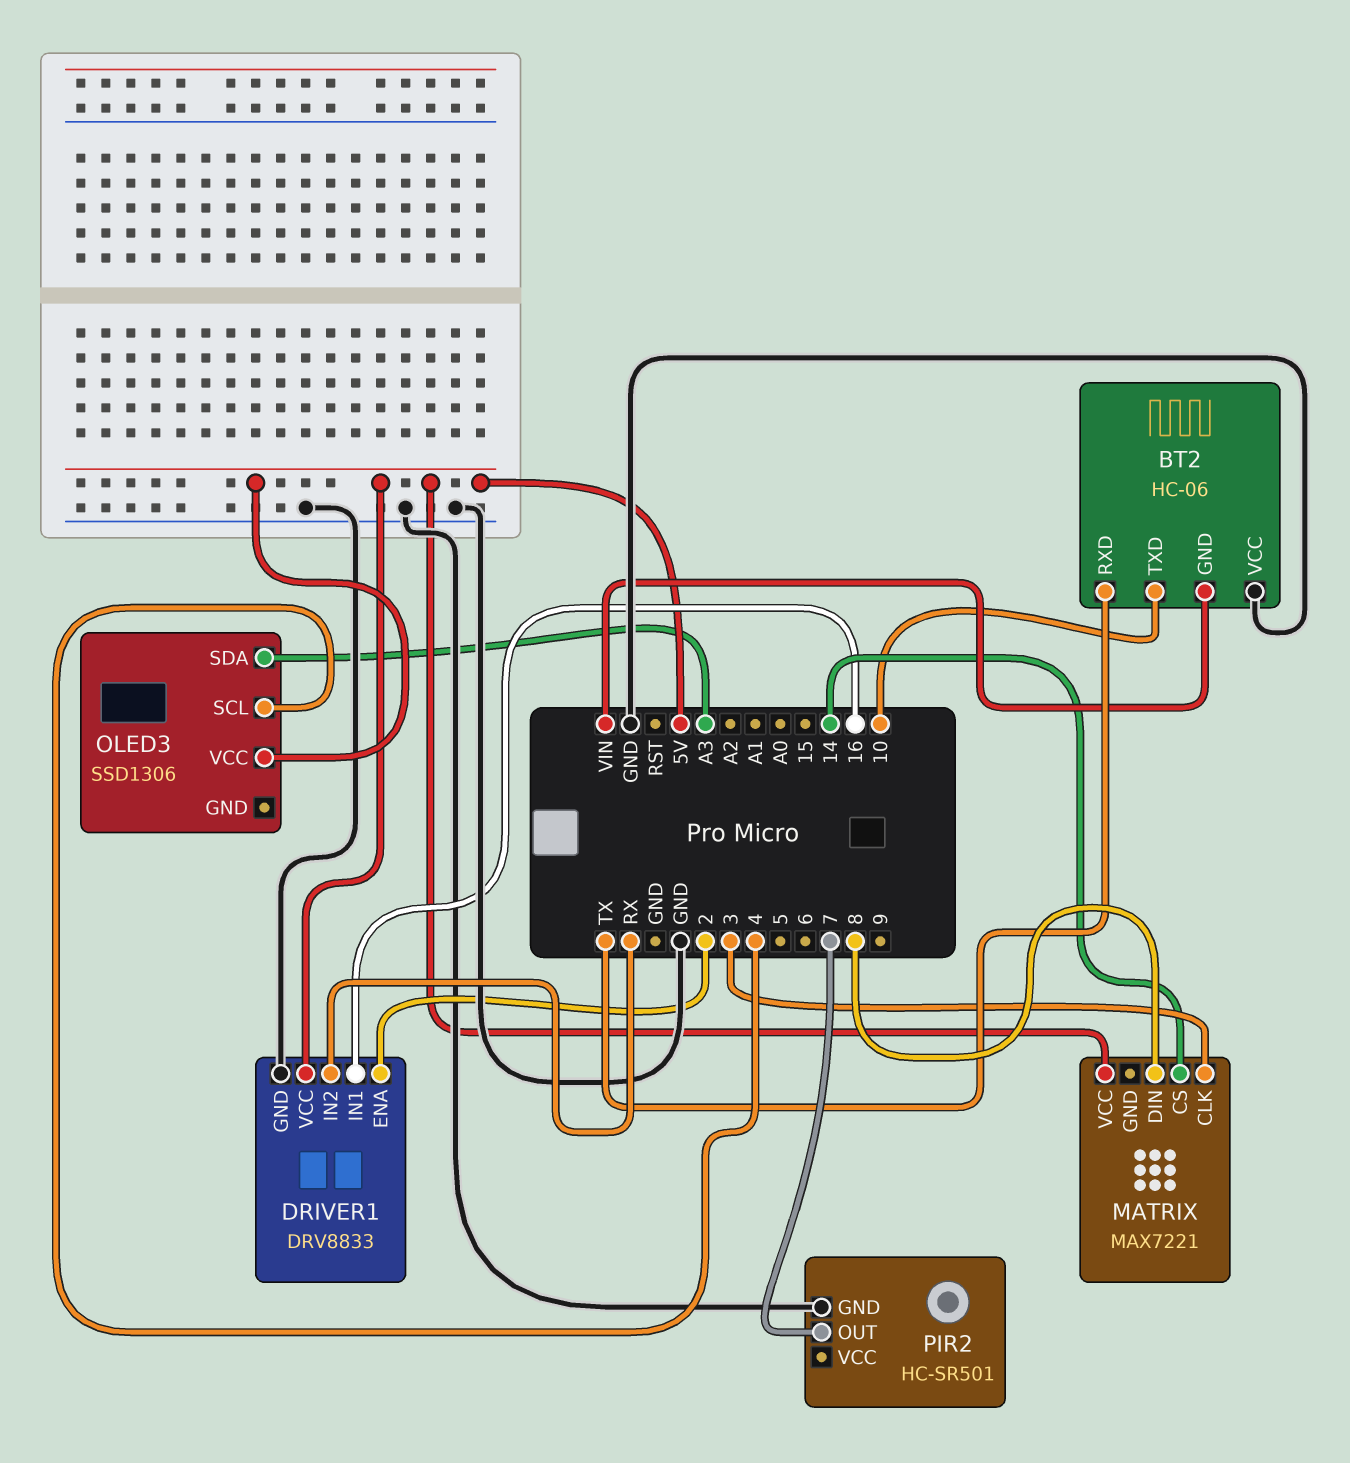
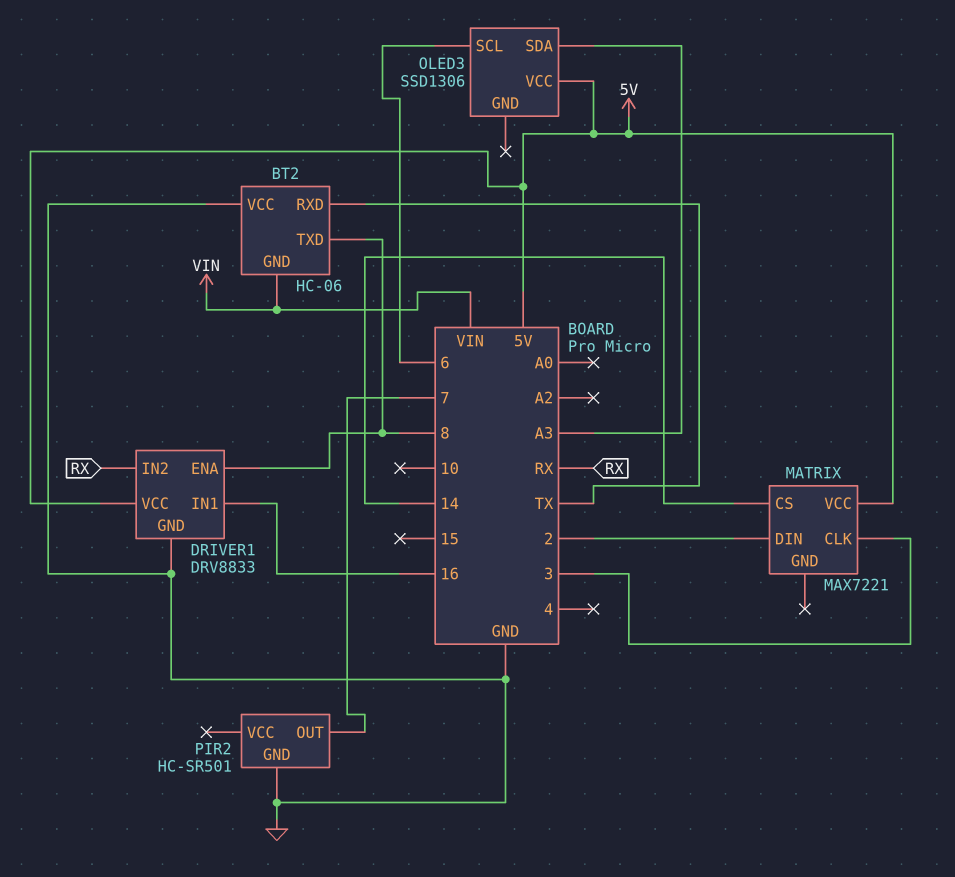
BT2 pin TXD: 10 -> 8
DRIVER1 pin ENA: 2 -> 8
MATRIX pin DIN: 8 -> 2
OLED3 pin SCL: 4 -> 6

